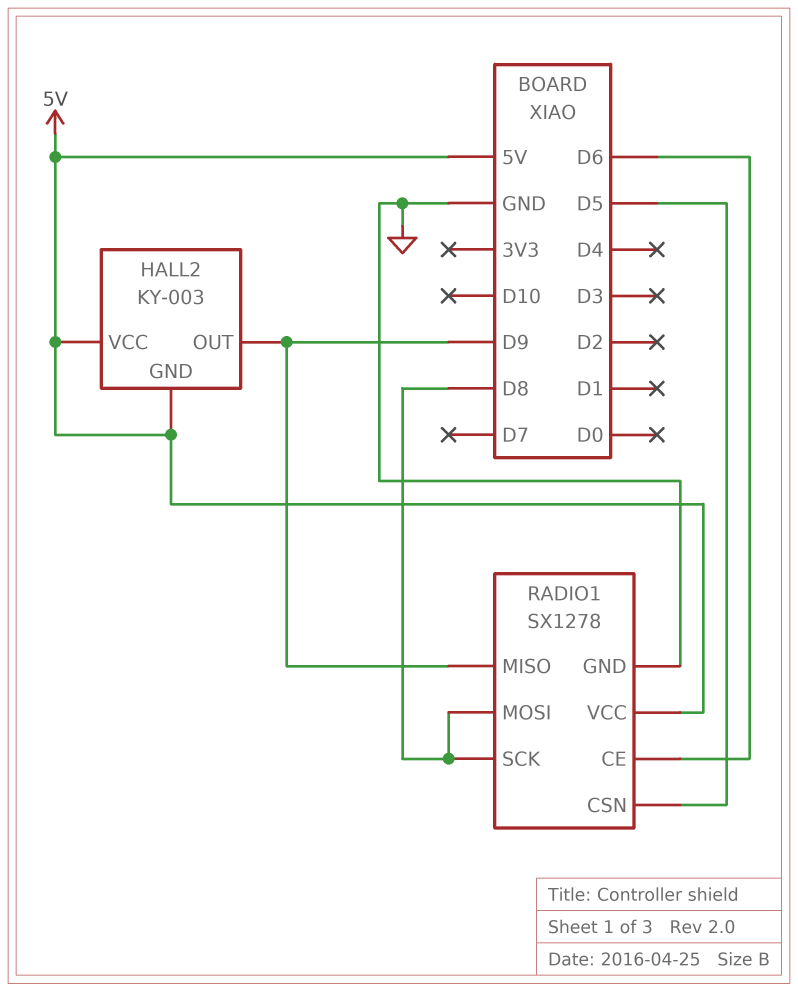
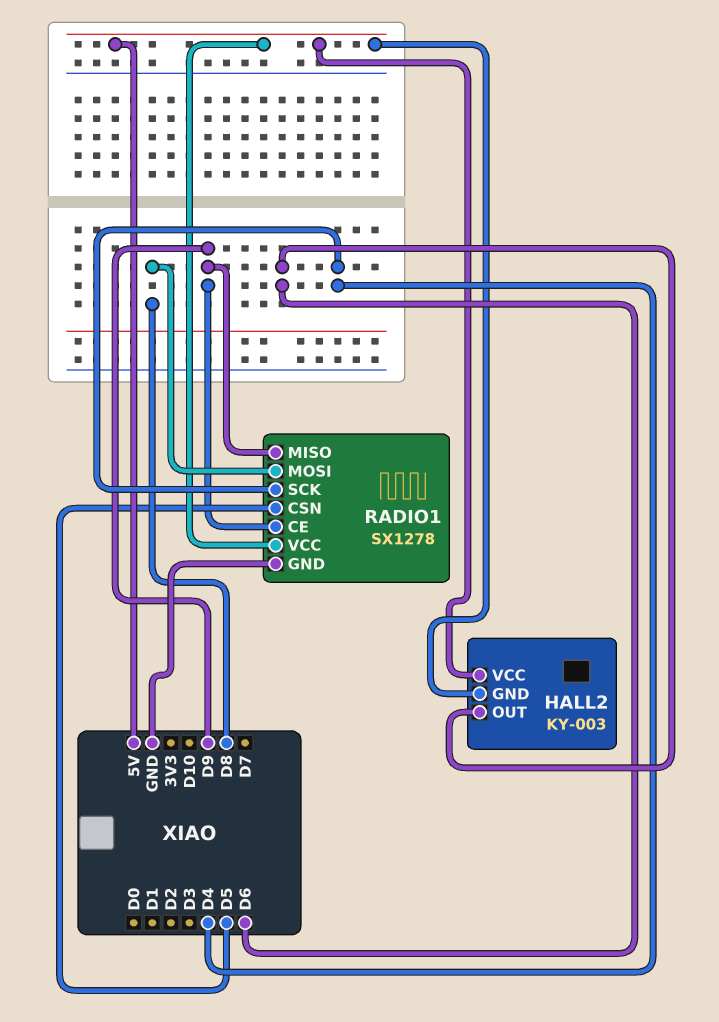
HALL2 pin OUT: D9 -> D6
RADIO1 pin CE: D6 -> D9
RADIO1 pin SCK: D8 -> D4

